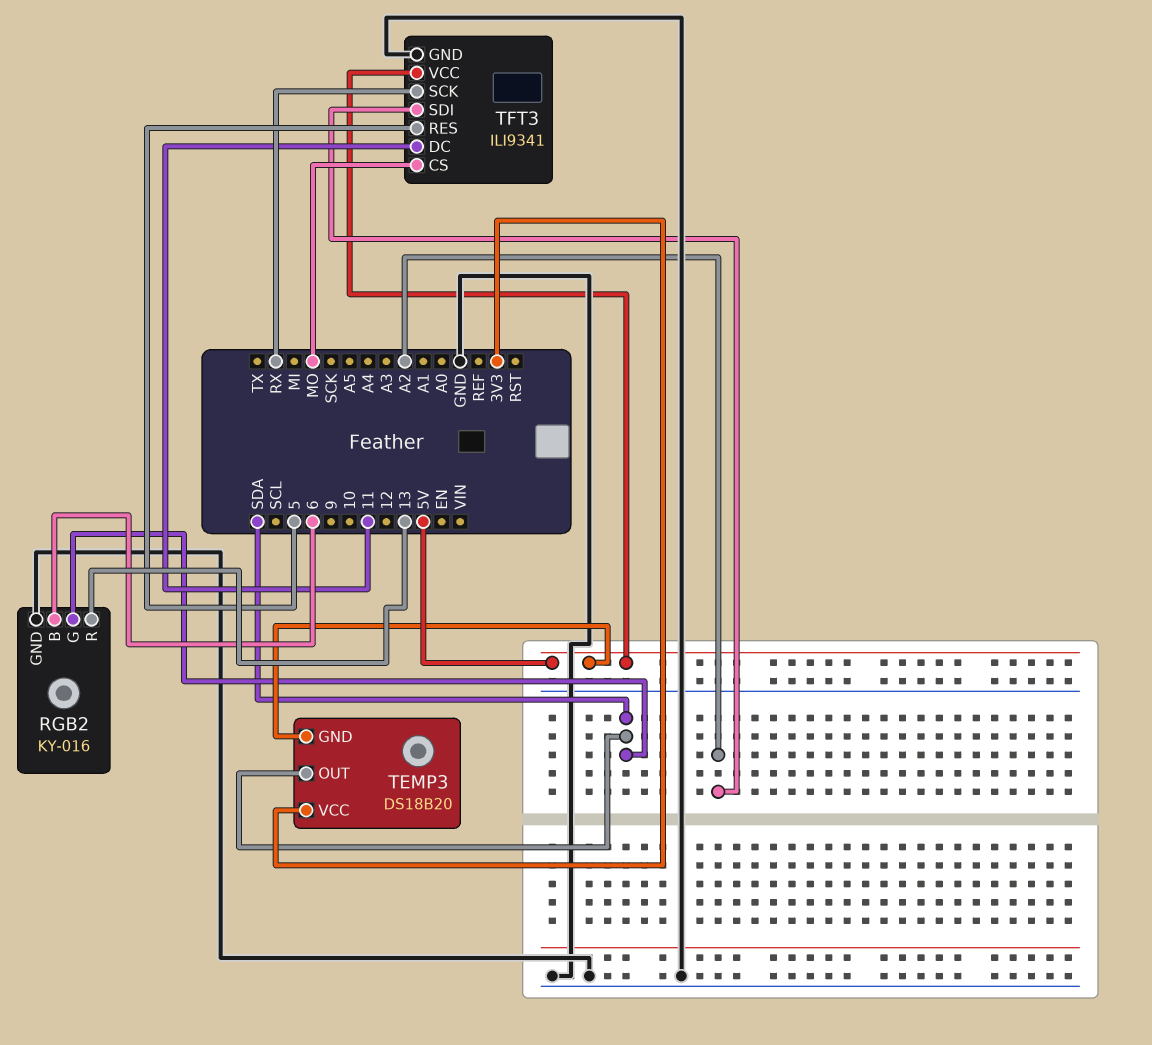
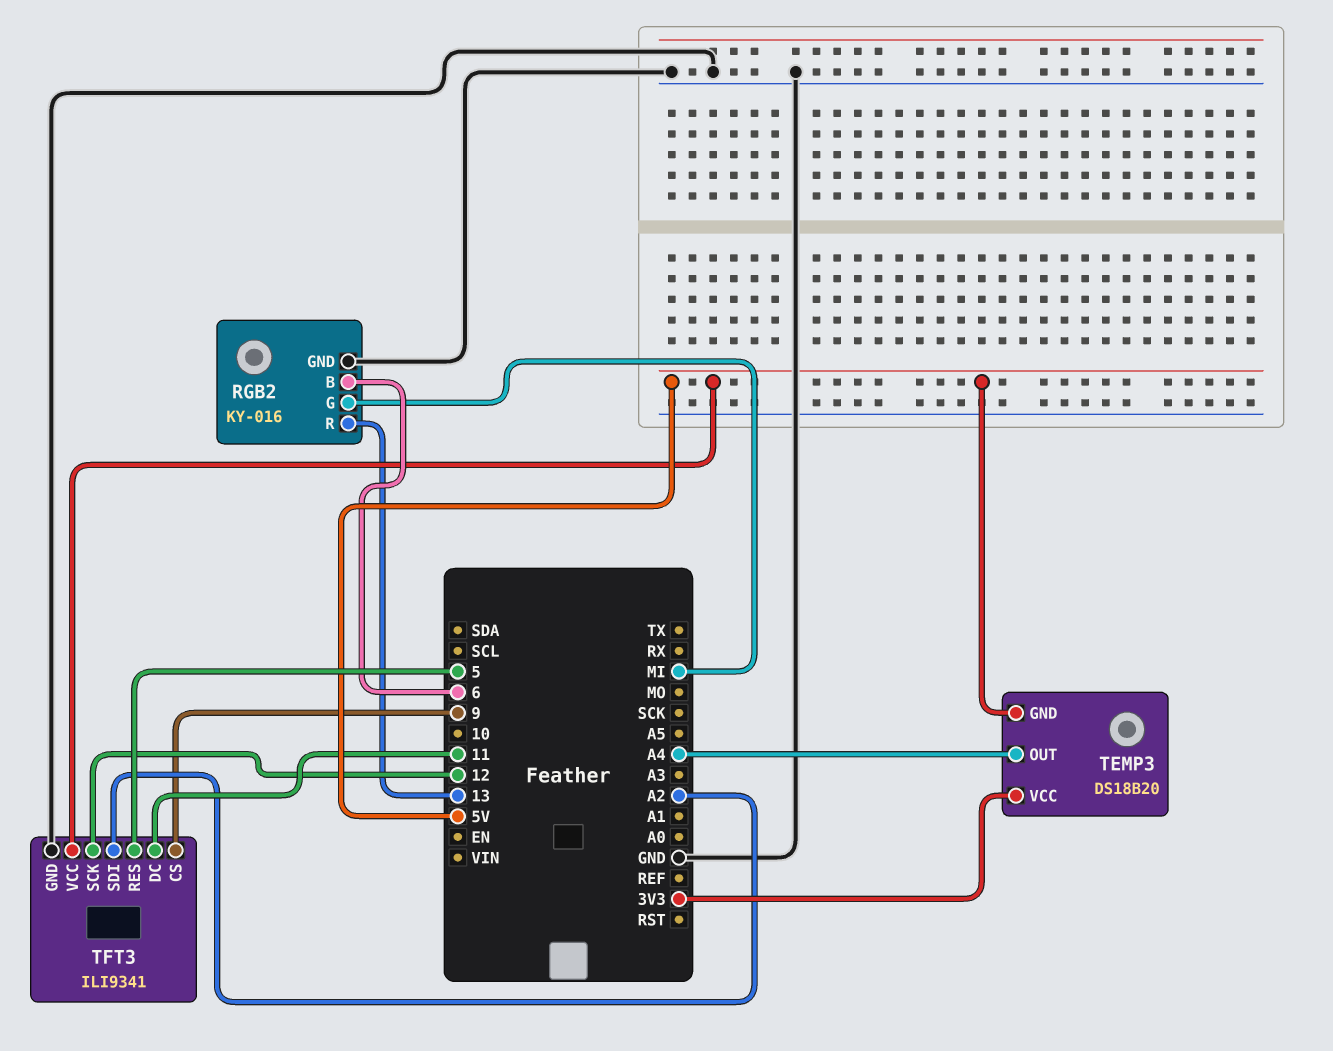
RGB2 pin G: SDA -> MI
TEMP3 pin OUT: SDA -> A4
TFT3 pin CS: MO -> 9
TFT3 pin SCK: RX -> 12

